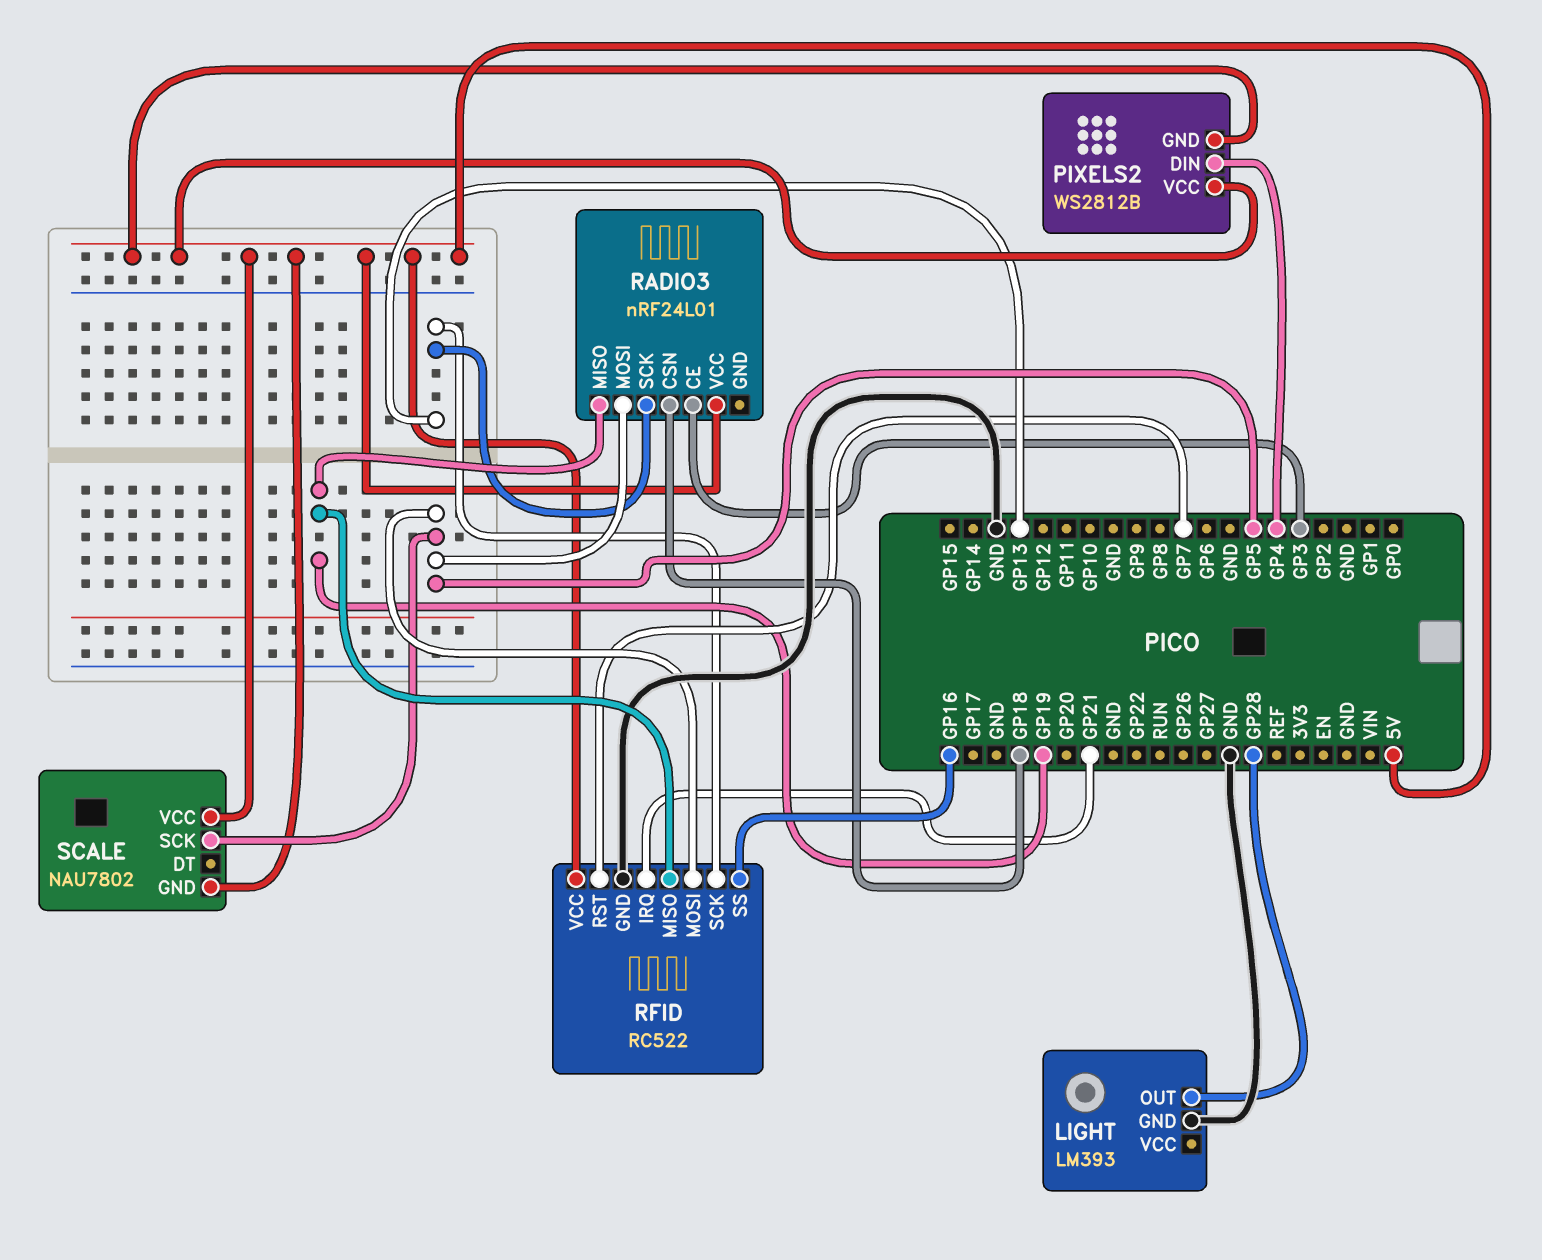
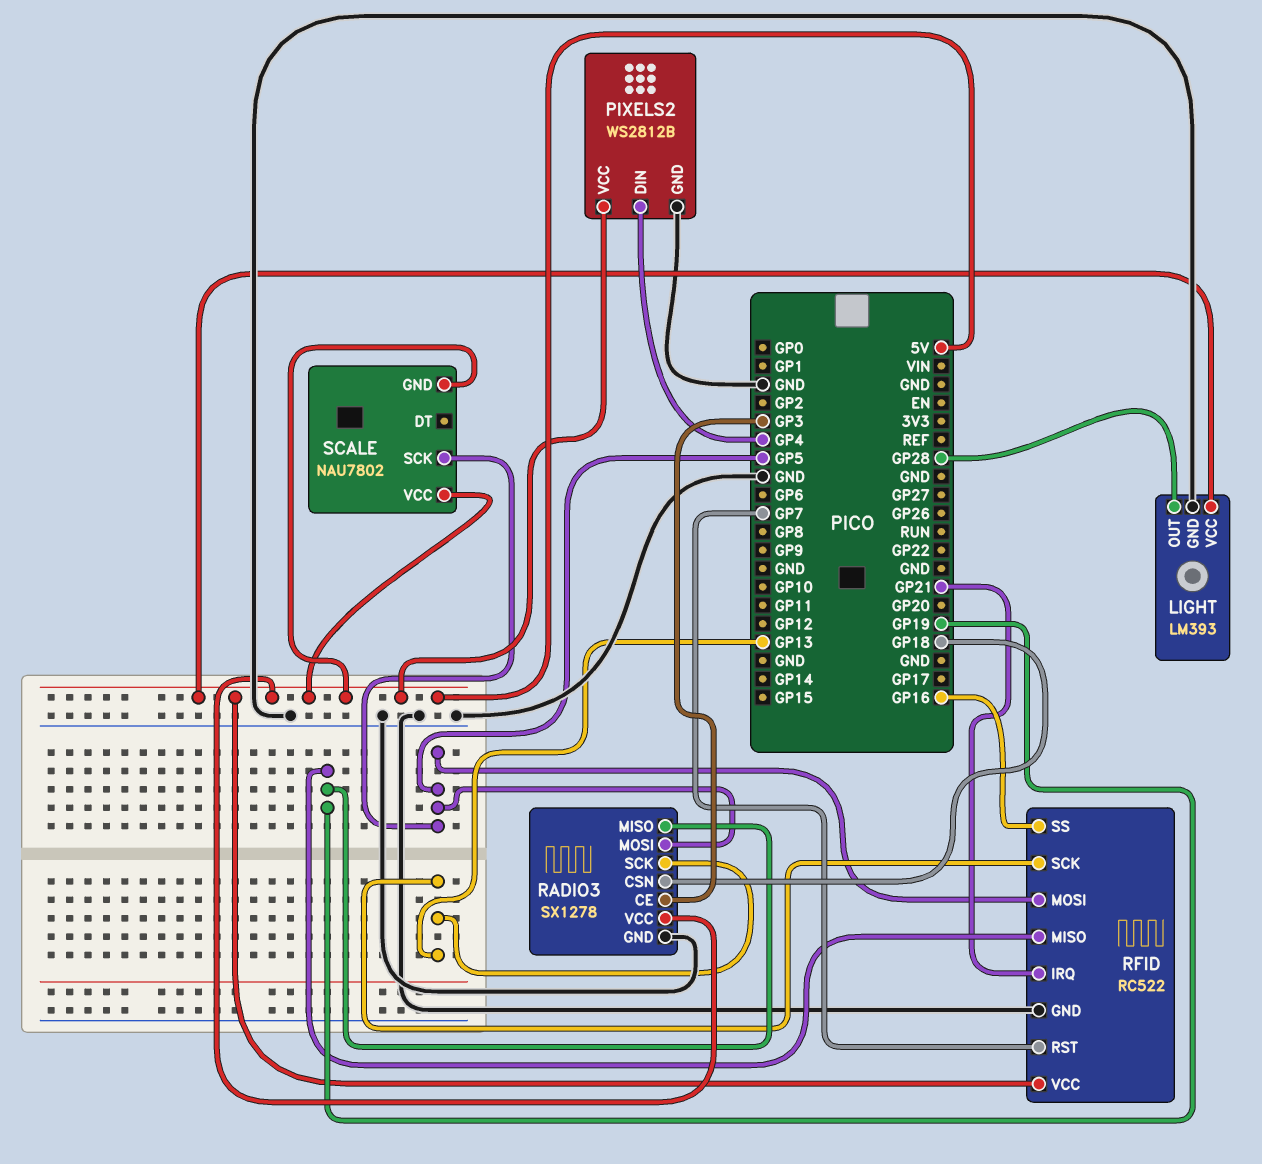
LIGHT pin VCC: none -> 5V
PIXELS2 pin GND: 5V -> GND
RADIO3: nRF24L01 -> SX1278
RADIO3 pin GND: none -> GND

